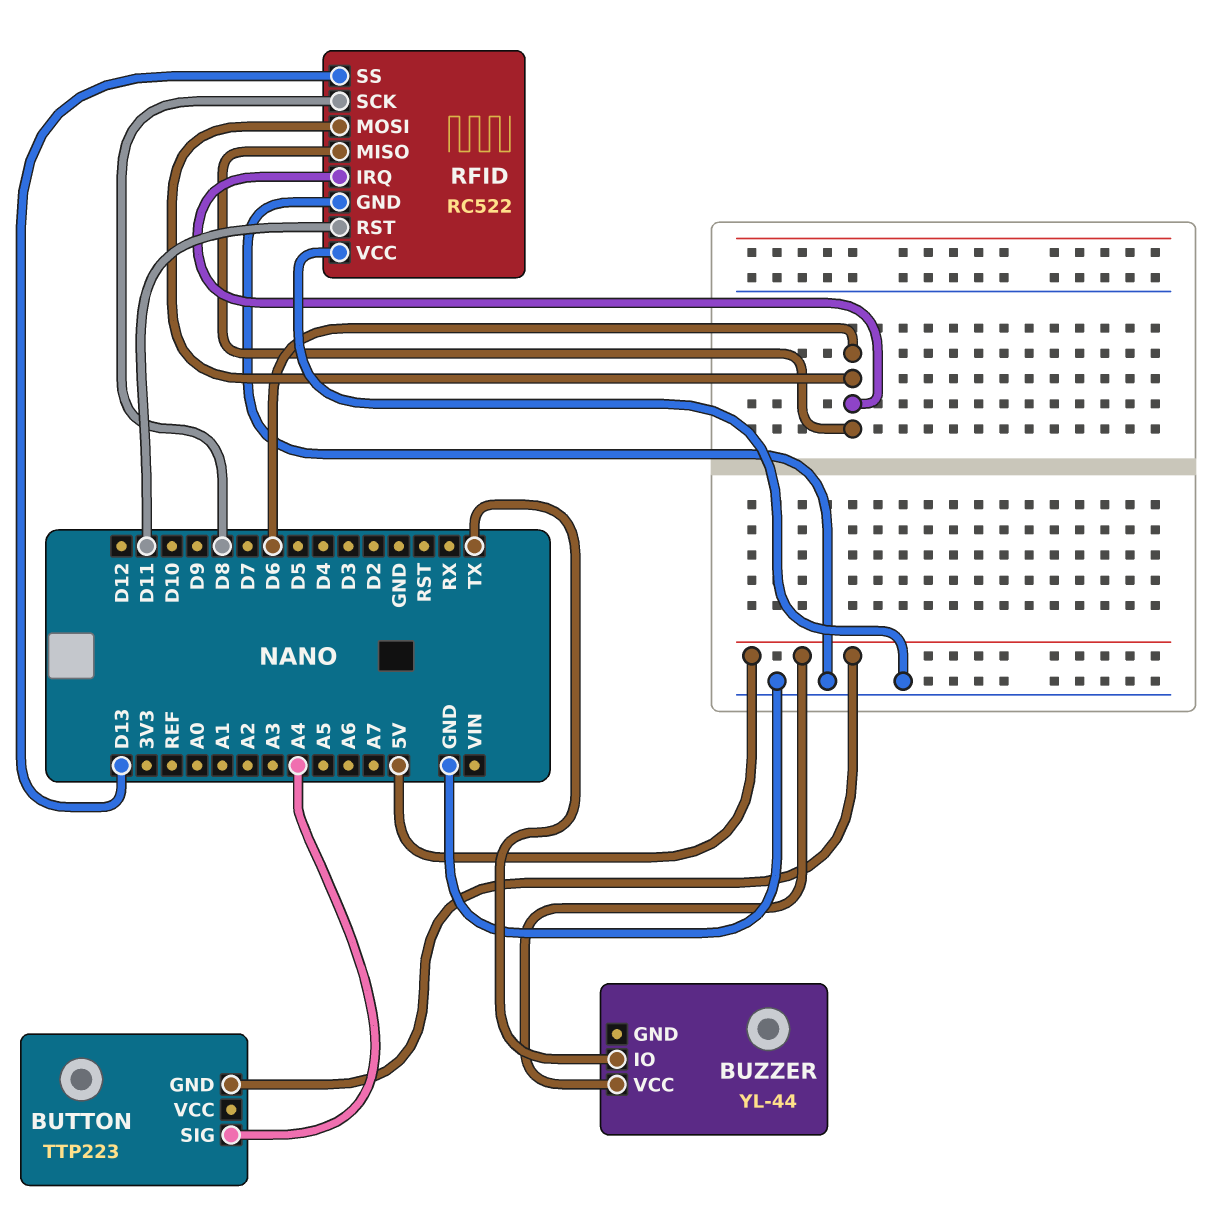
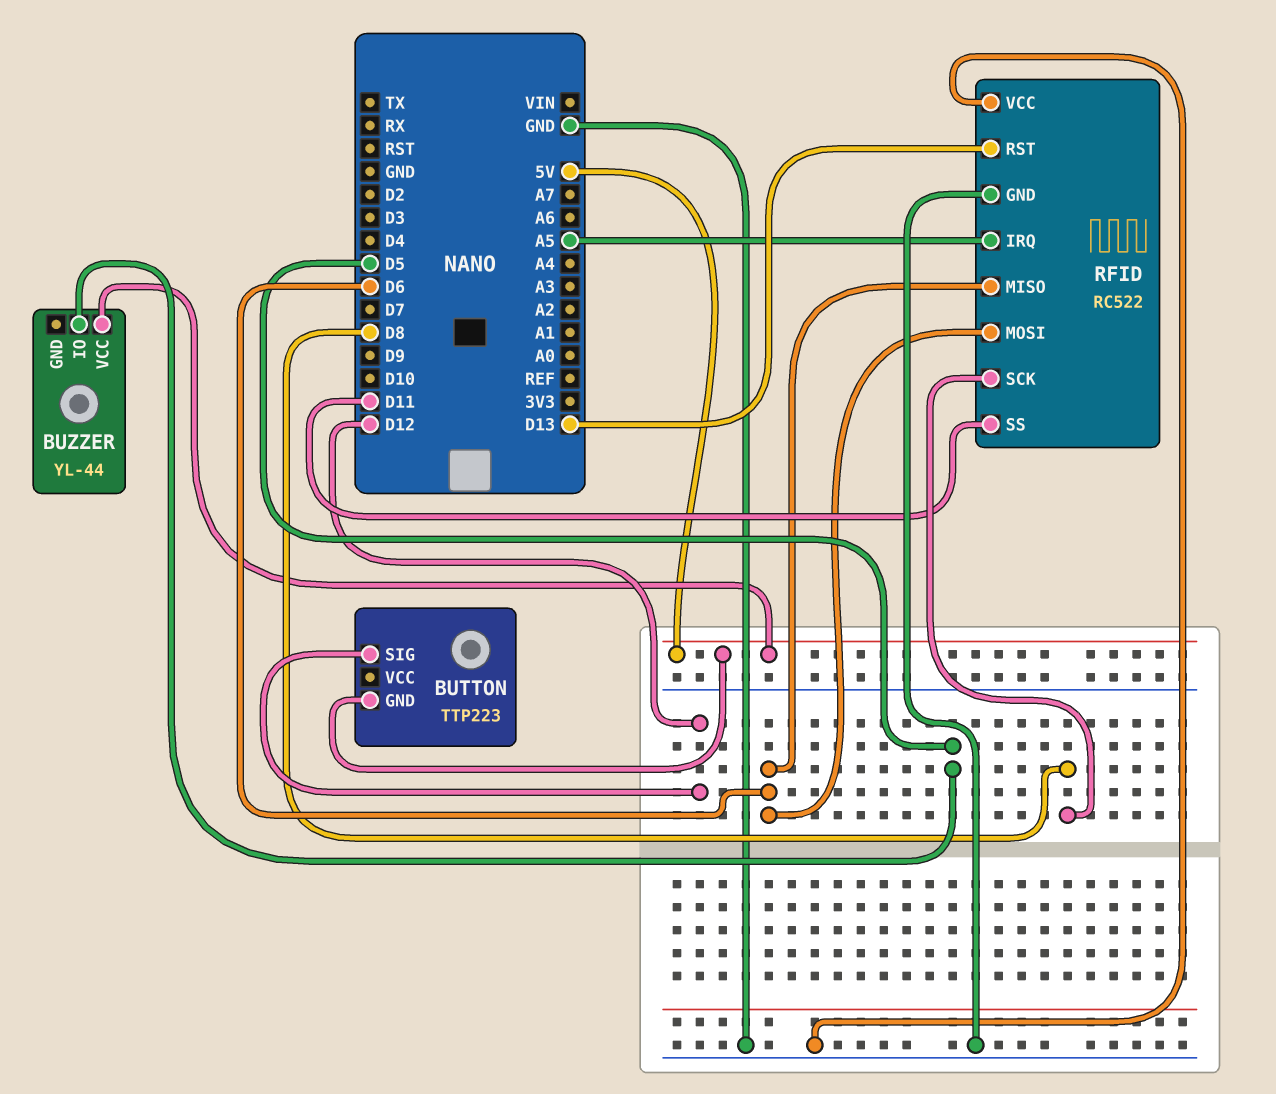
BUTTON pin SIG: A4 -> D12
BUZZER pin IO: TX -> D5
RFID pin IRQ: D6 -> A5
RFID pin RST: D11 -> D13
RFID pin SS: D13 -> D11

